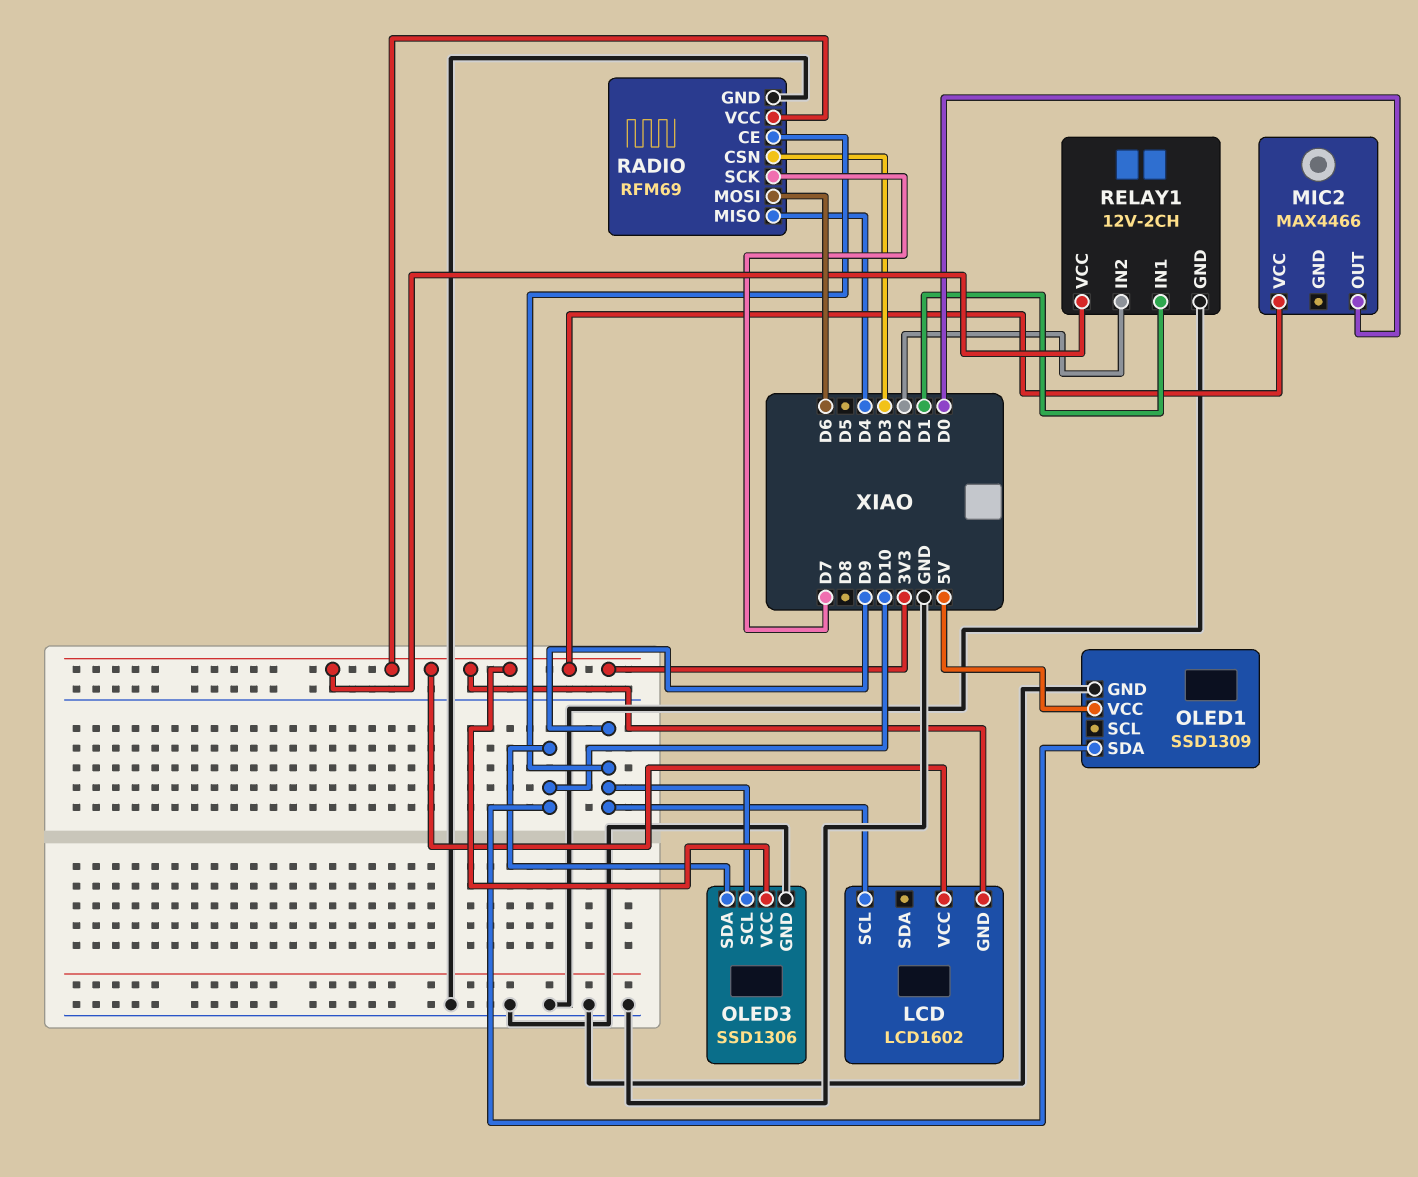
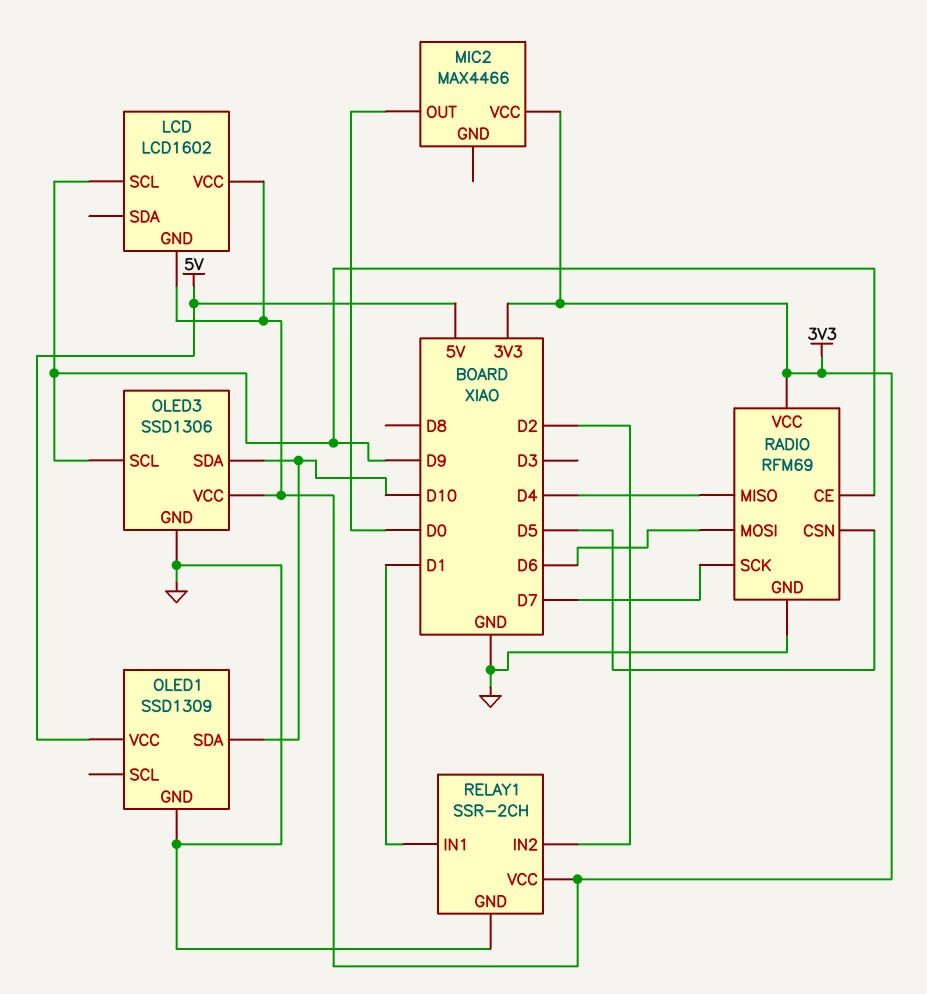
RADIO pin CSN: D3 -> D5
RELAY1: 12V-2CH -> SSR-2CH

